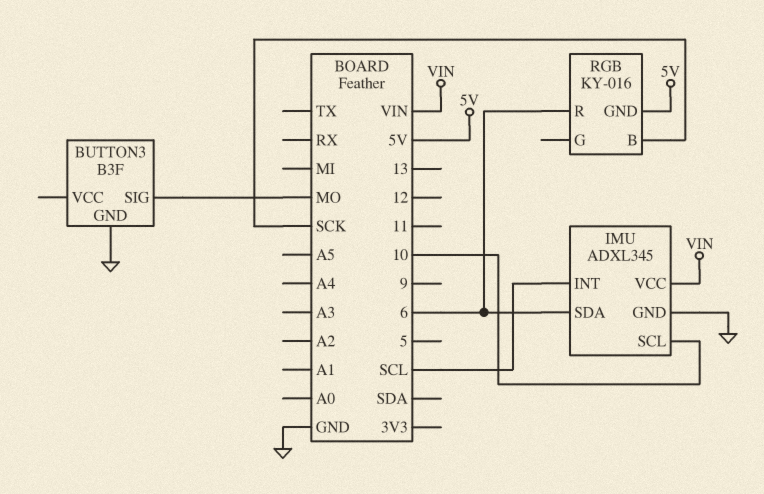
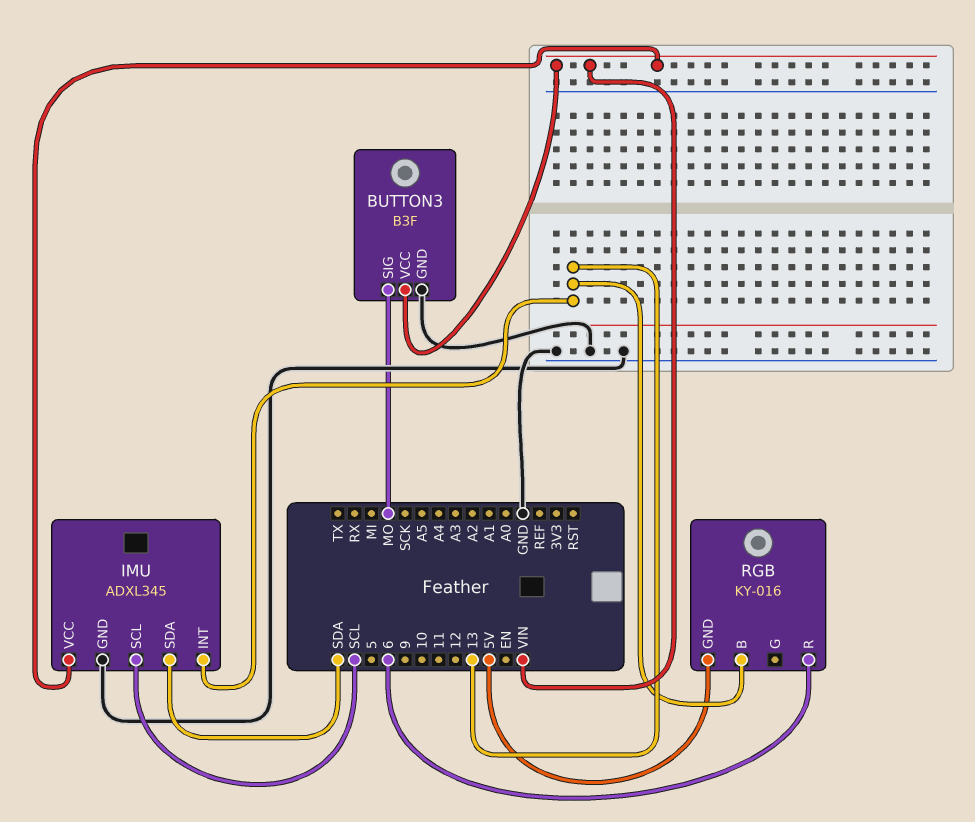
BUTTON3 pin VCC: none -> VIN
IMU pin INT: SCL -> 13
IMU pin SCL: 10 -> SCL
IMU pin SDA: 6 -> SDA
RGB pin B: SCK -> 13

